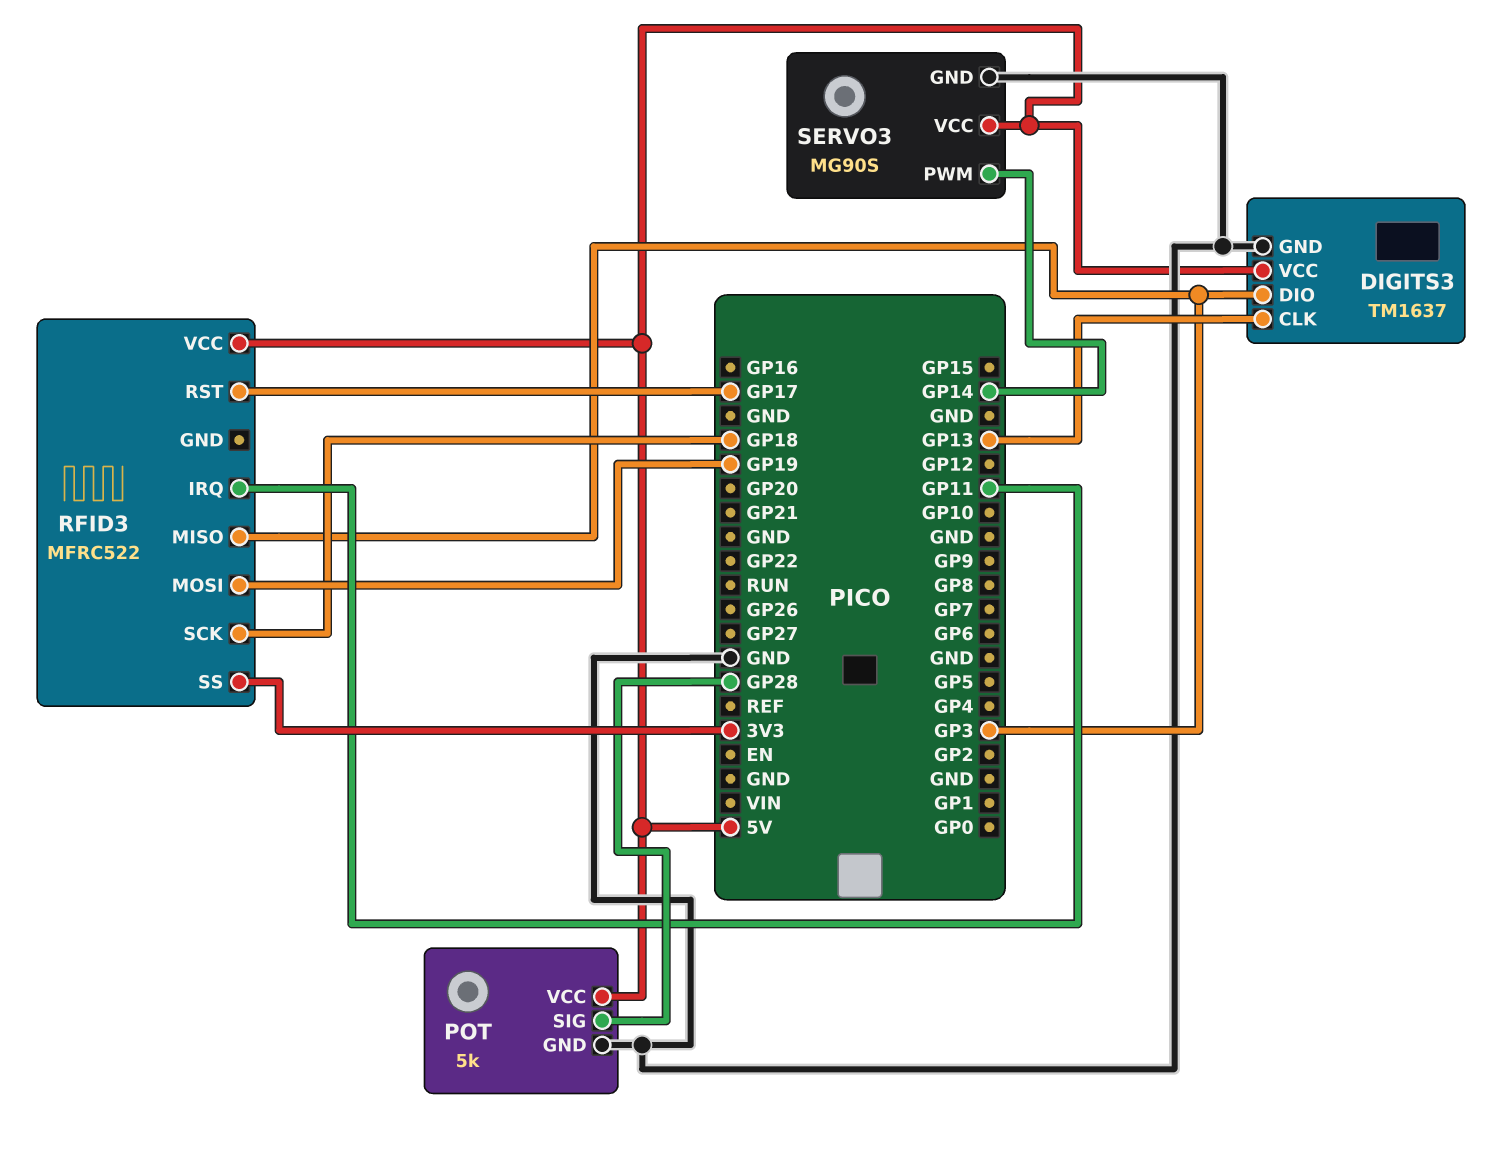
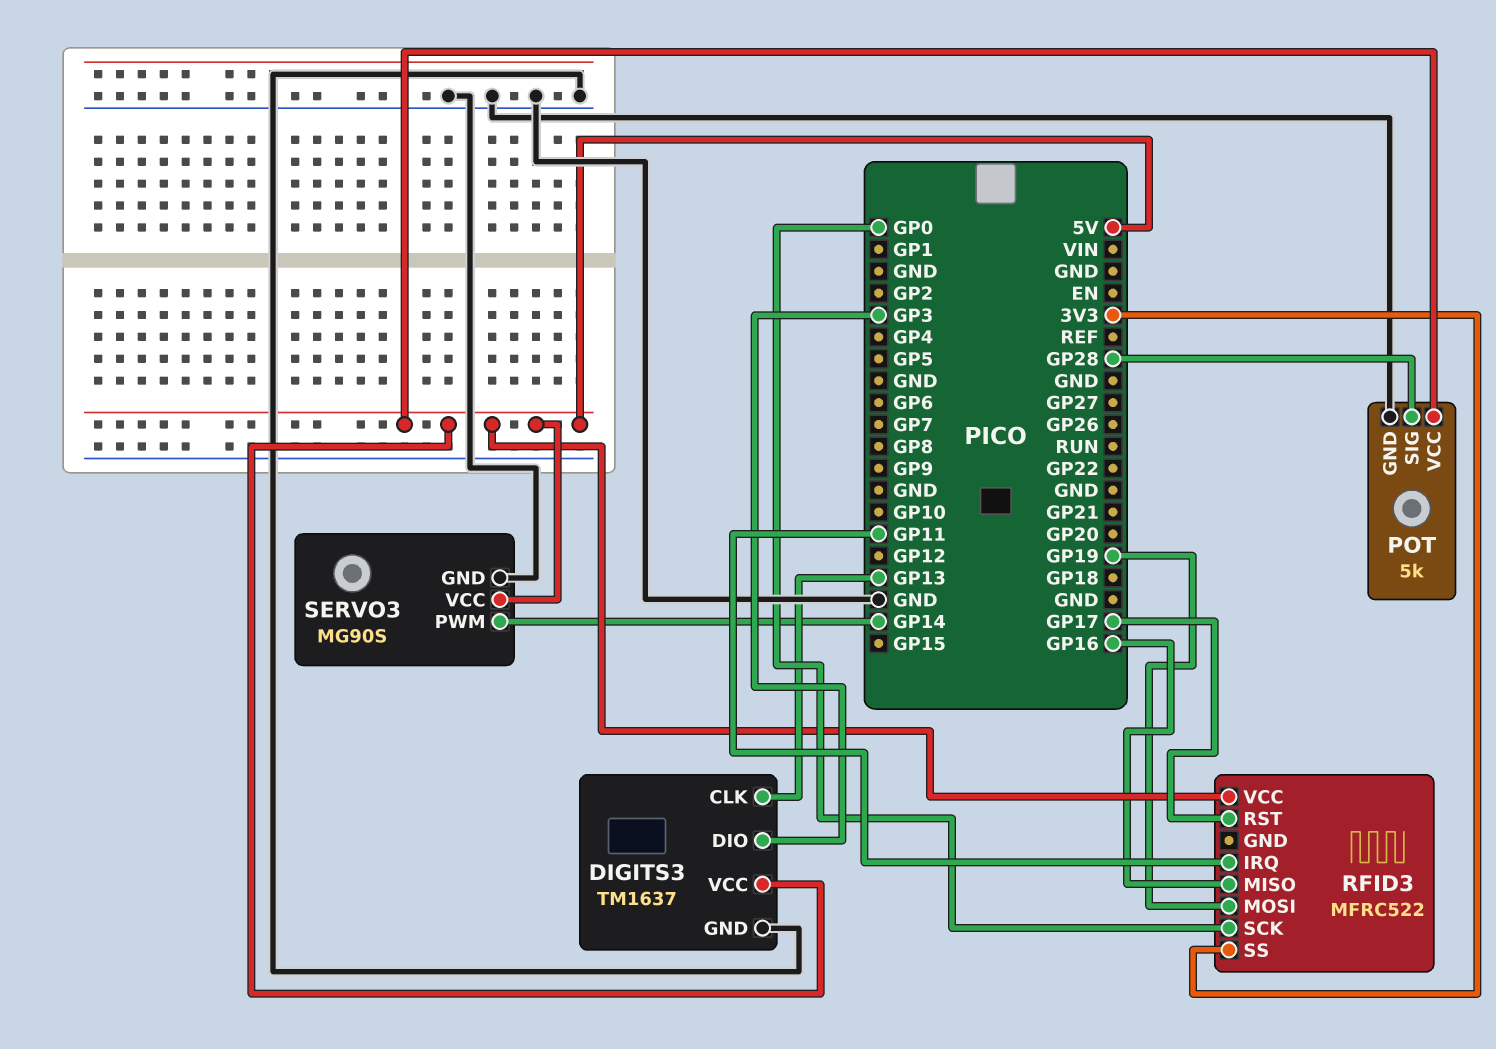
RFID3 pin MISO: GP3 -> GP16
RFID3 pin SCK: GP18 -> GP0

